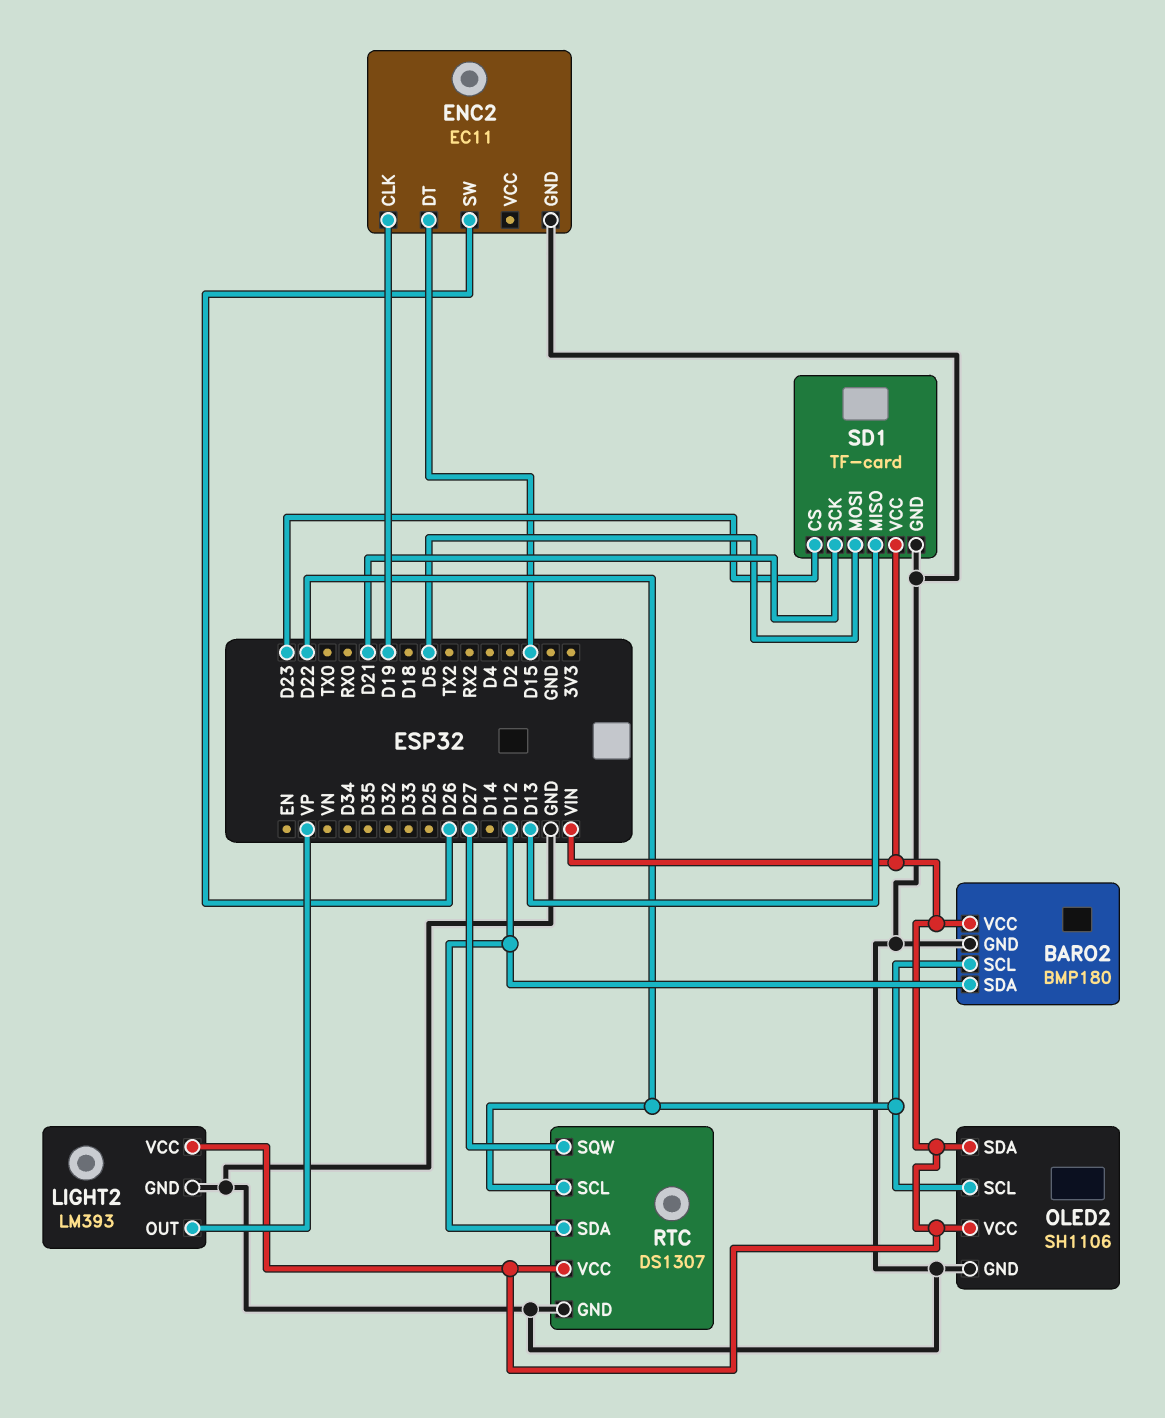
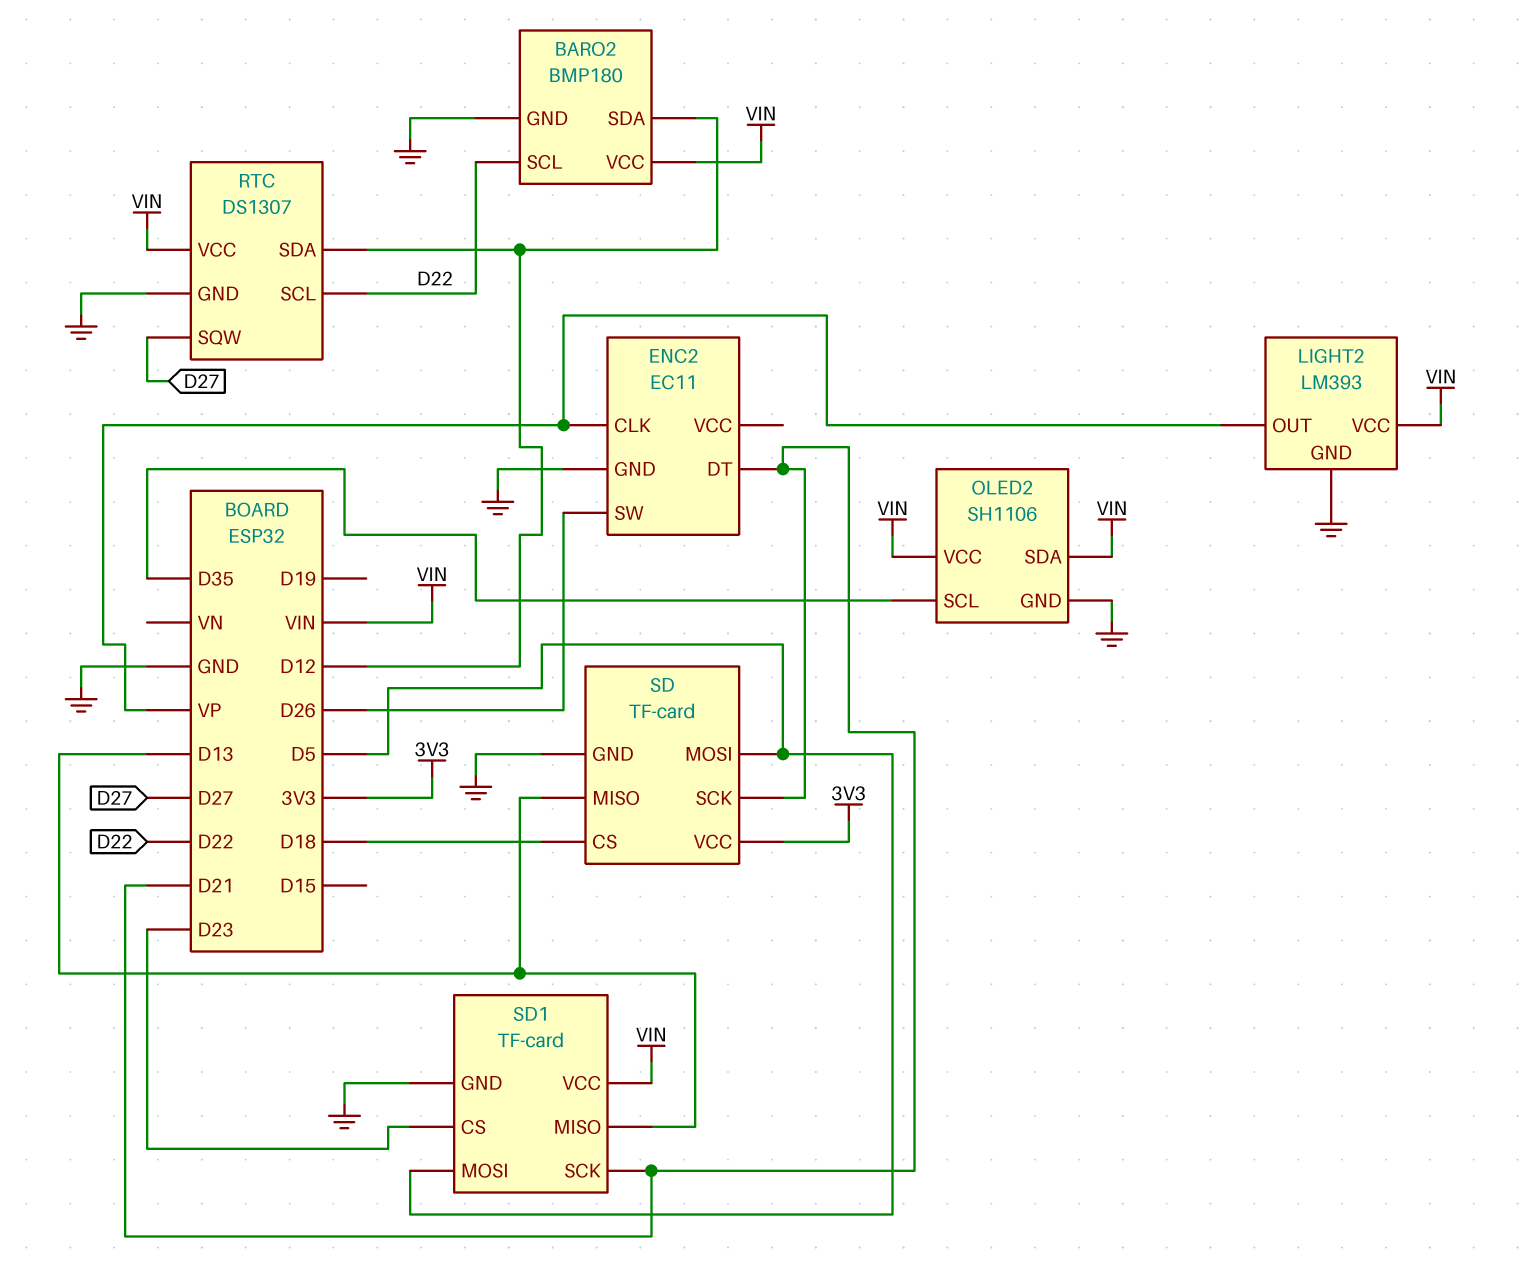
ENC2 pin CLK: D19 -> VP
ENC2 pin DT: D15 -> D21
OLED2 pin SCL: D22 -> D35
SD: none -> TF-card
SD pin CS: none -> D18
SD pin GND: none -> GND
SD pin MISO: none -> D13
SD pin MOSI: none -> D5
SD pin SCK: none -> D21
SD pin VCC: none -> 3V3

